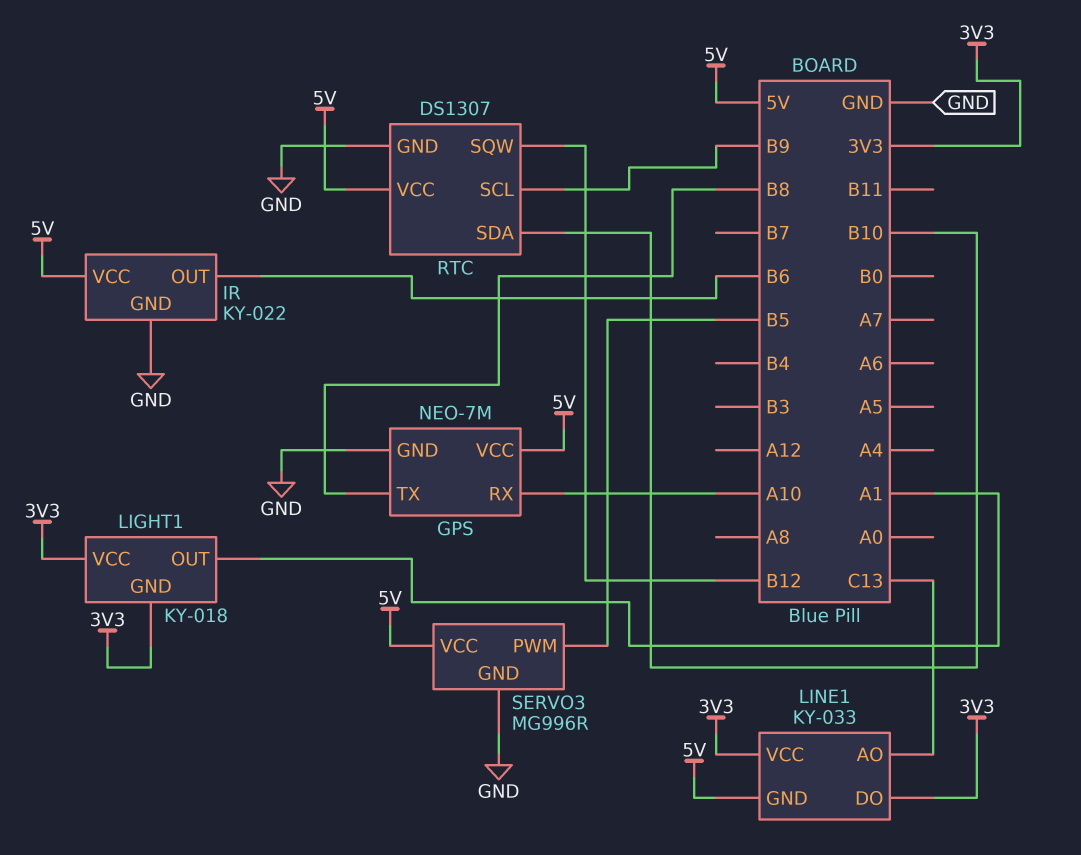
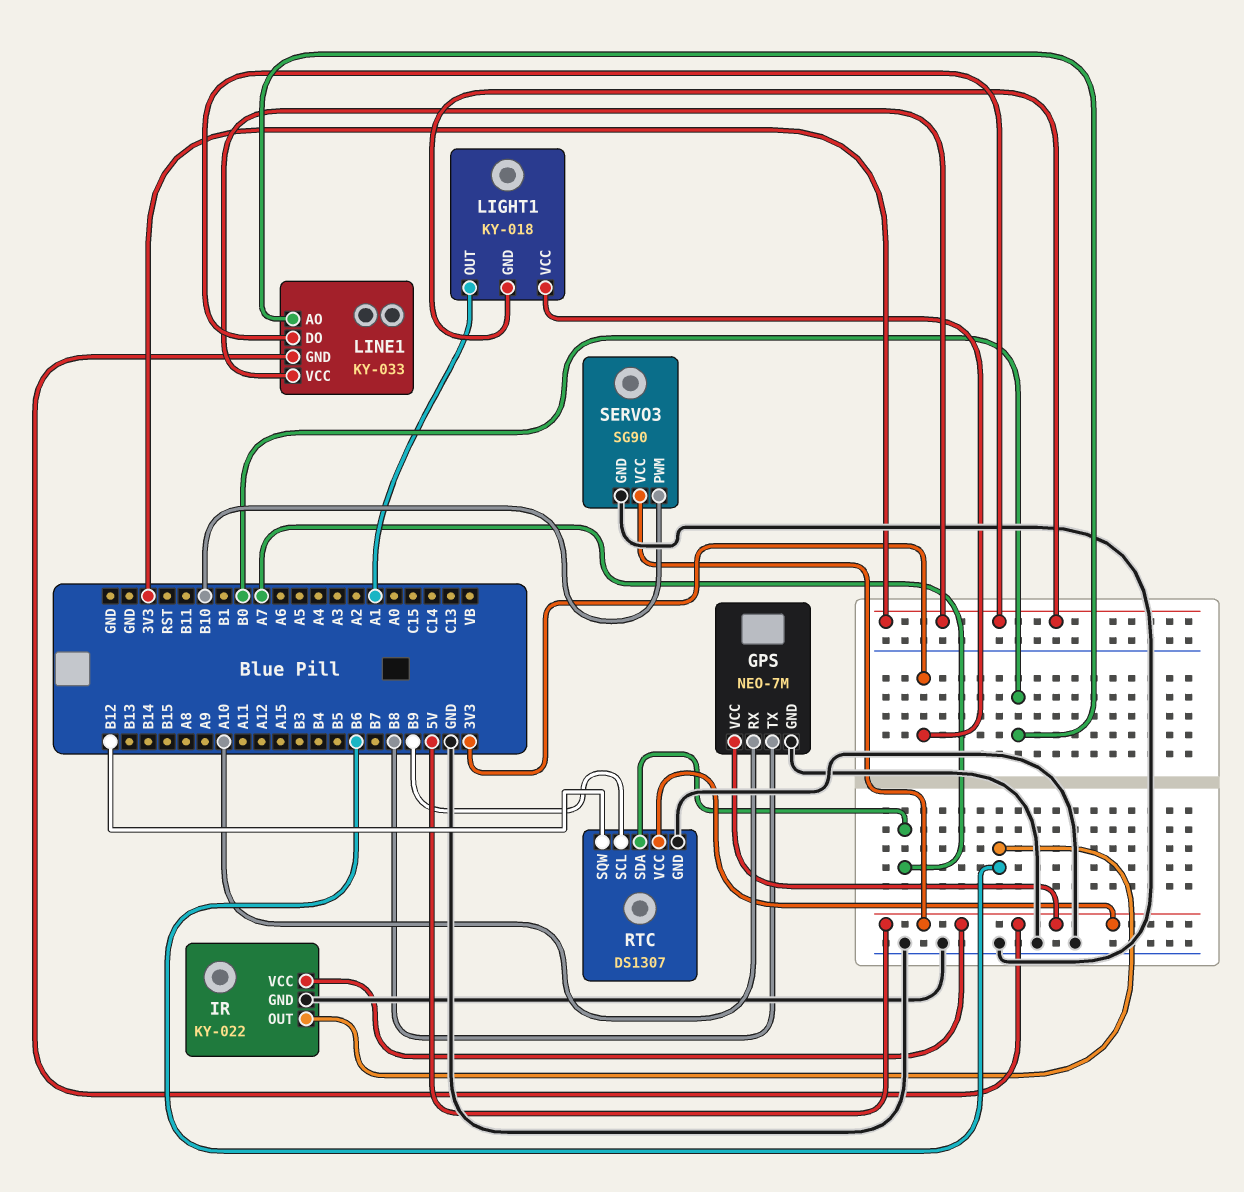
LINE1 pin AO: C13 -> B0
RTC pin SDA: B10 -> A7
SERVO3: MG996R -> SG90
SERVO3 pin PWM: B5 -> B10

